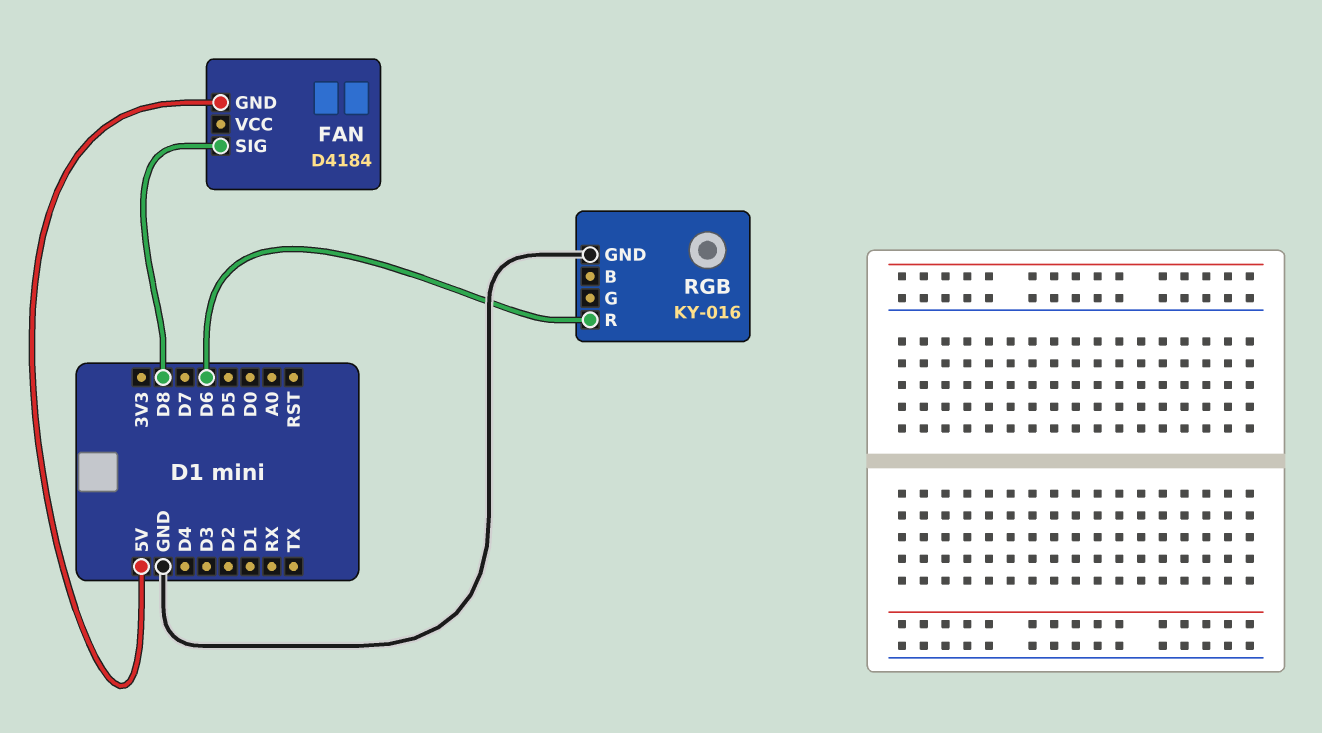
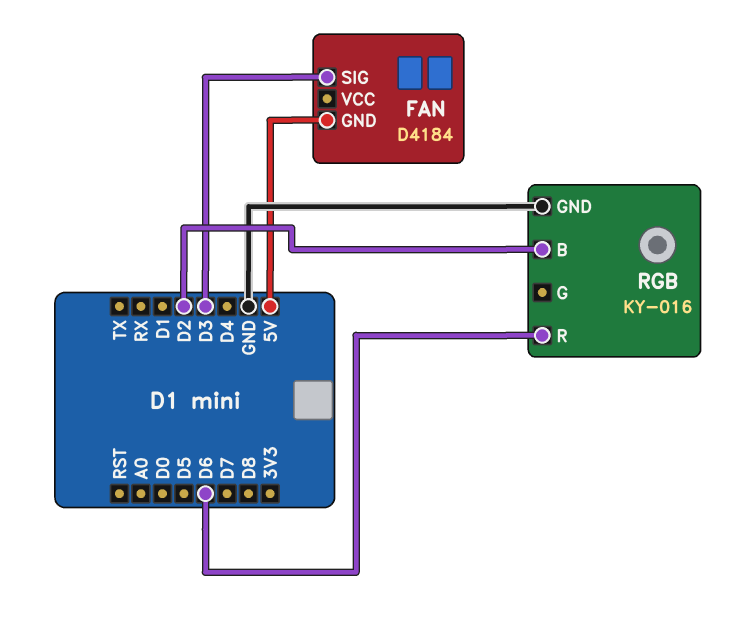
FAN pin SIG: D8 -> D3
RGB pin B: none -> D2

